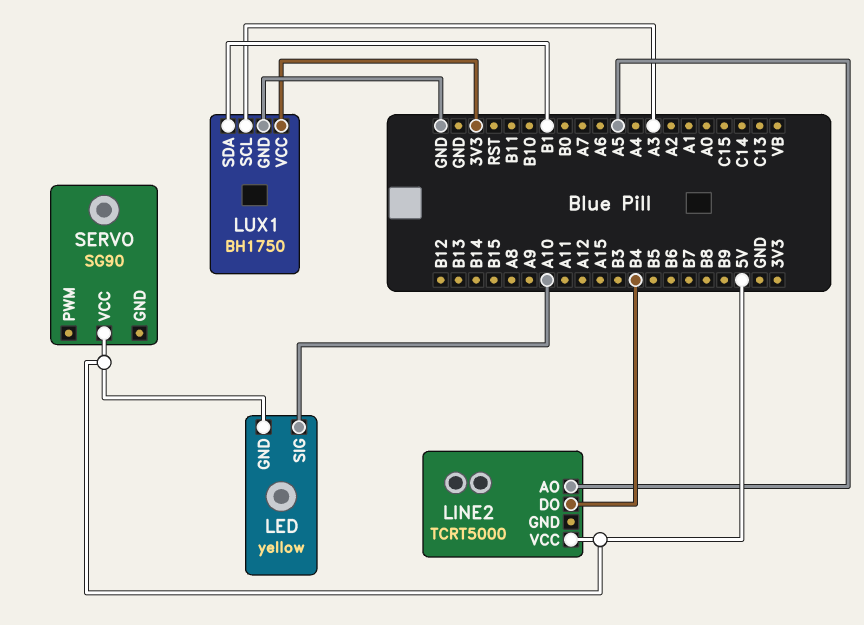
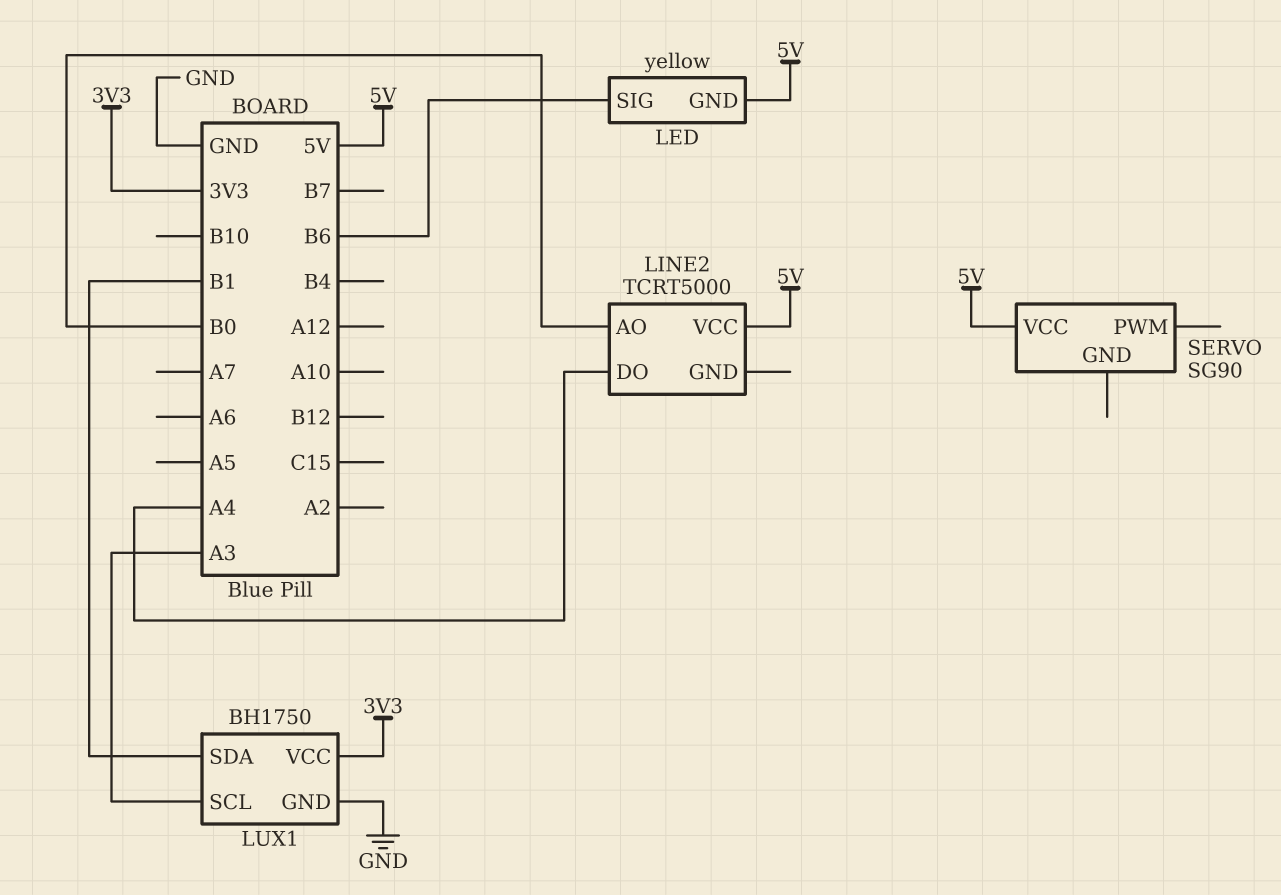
LED pin SIG: A10 -> B6
LINE2 pin AO: A5 -> B0
LINE2 pin DO: B4 -> A4

